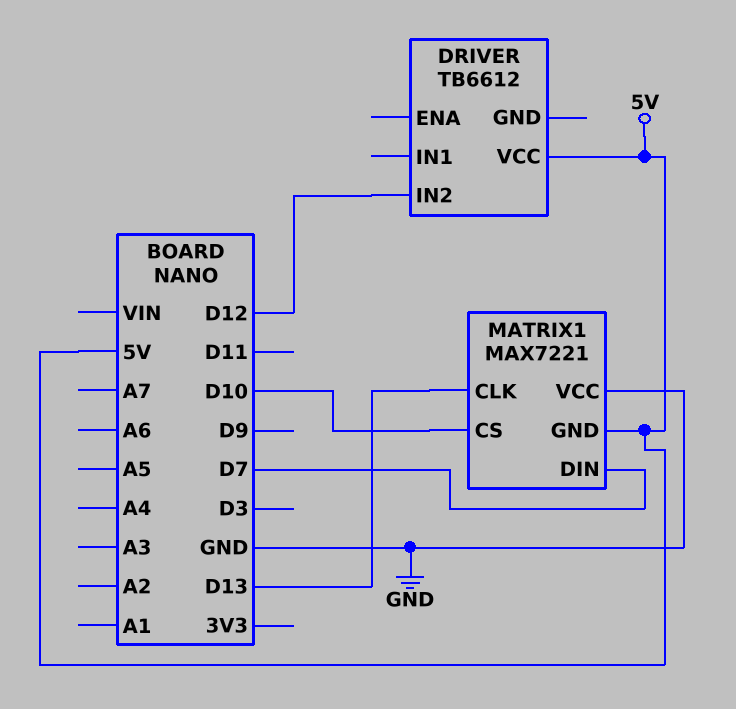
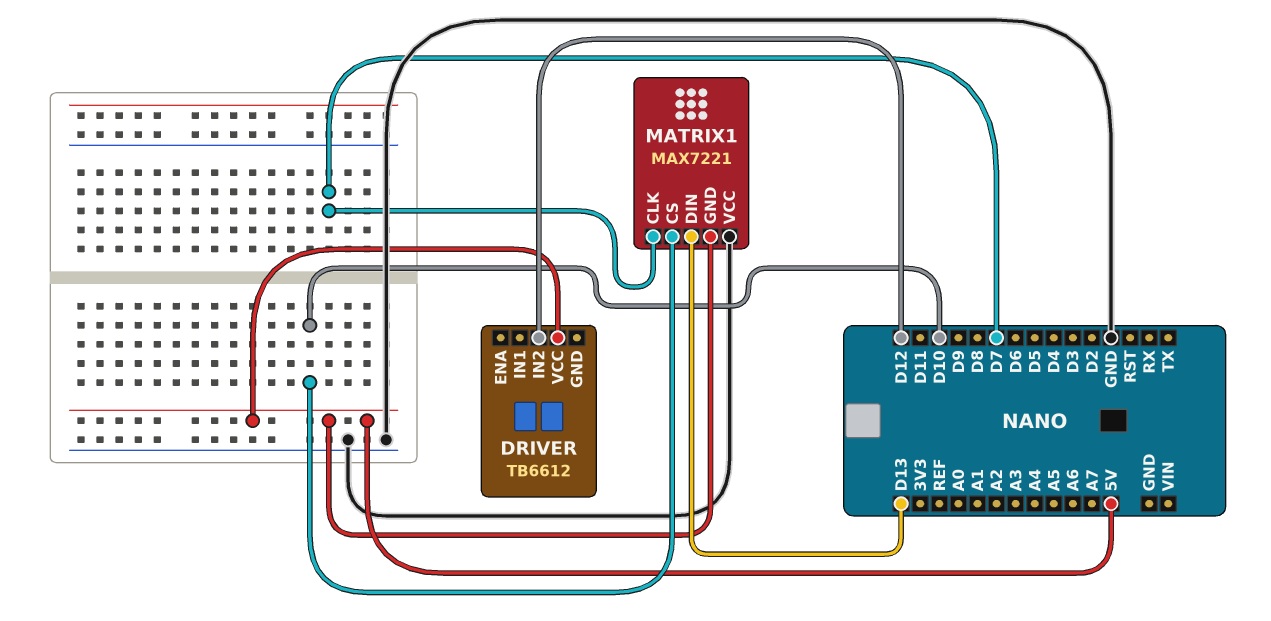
MATRIX1 pin CLK: D13 -> D7
MATRIX1 pin DIN: D7 -> D13

